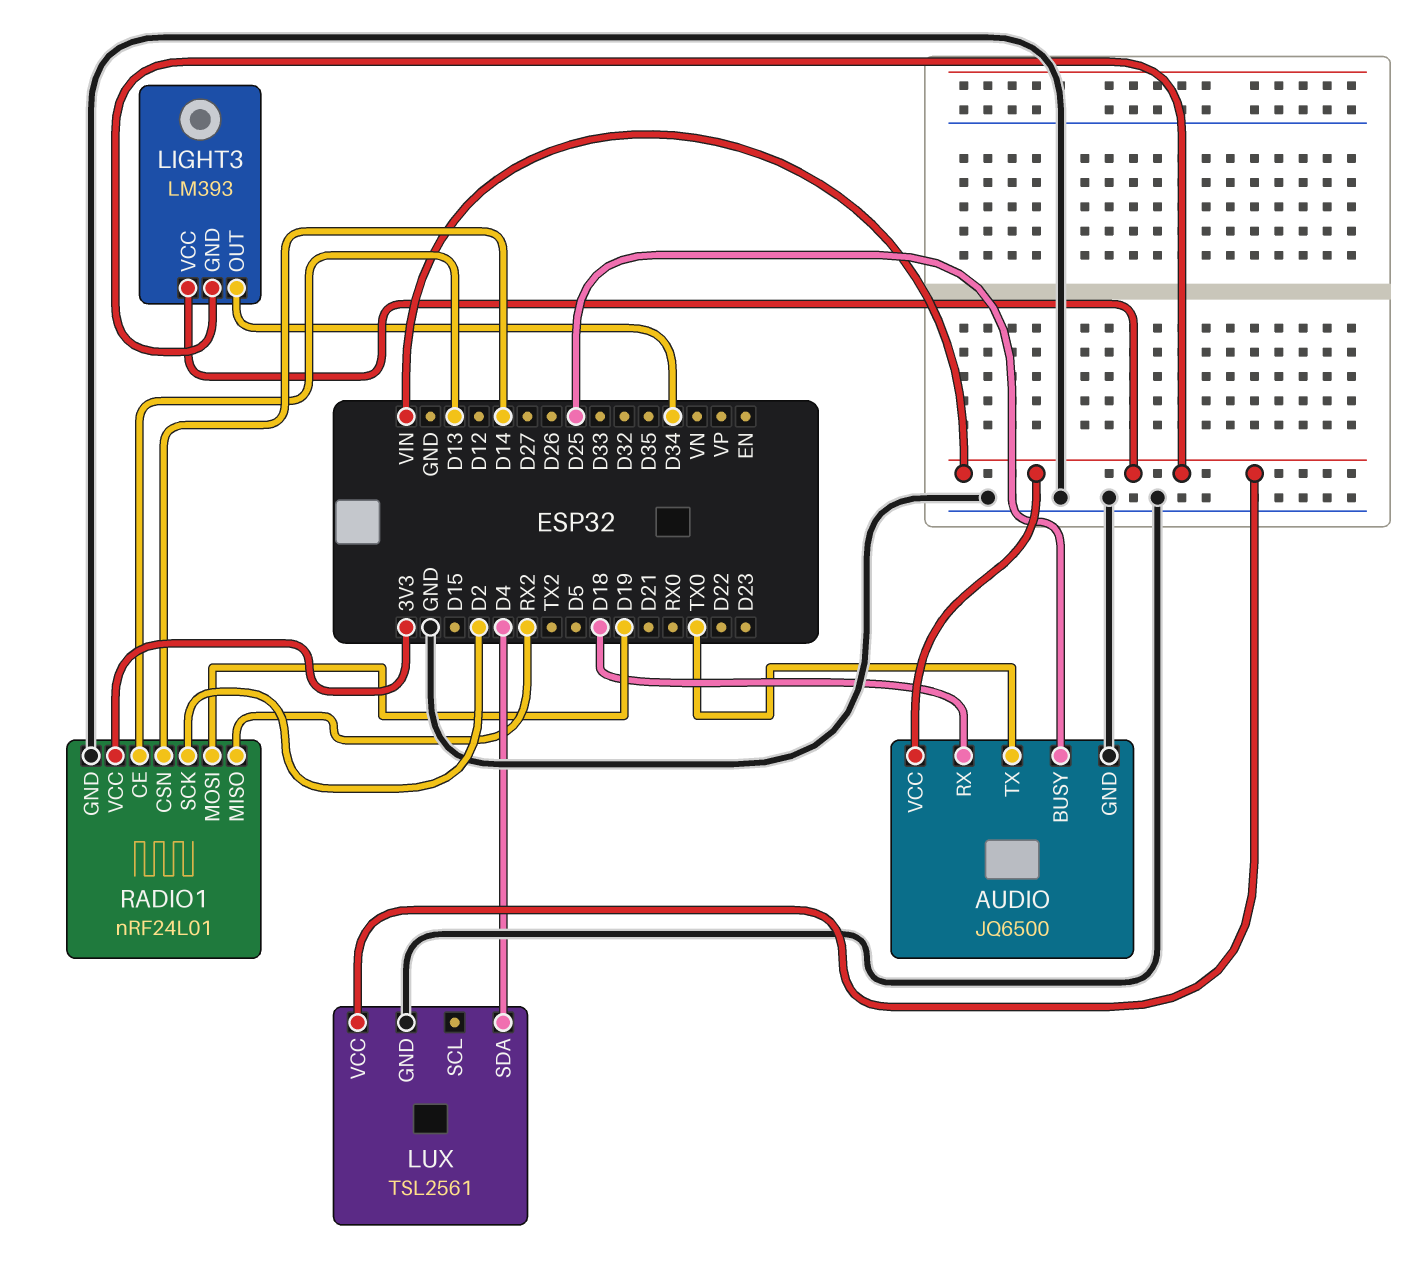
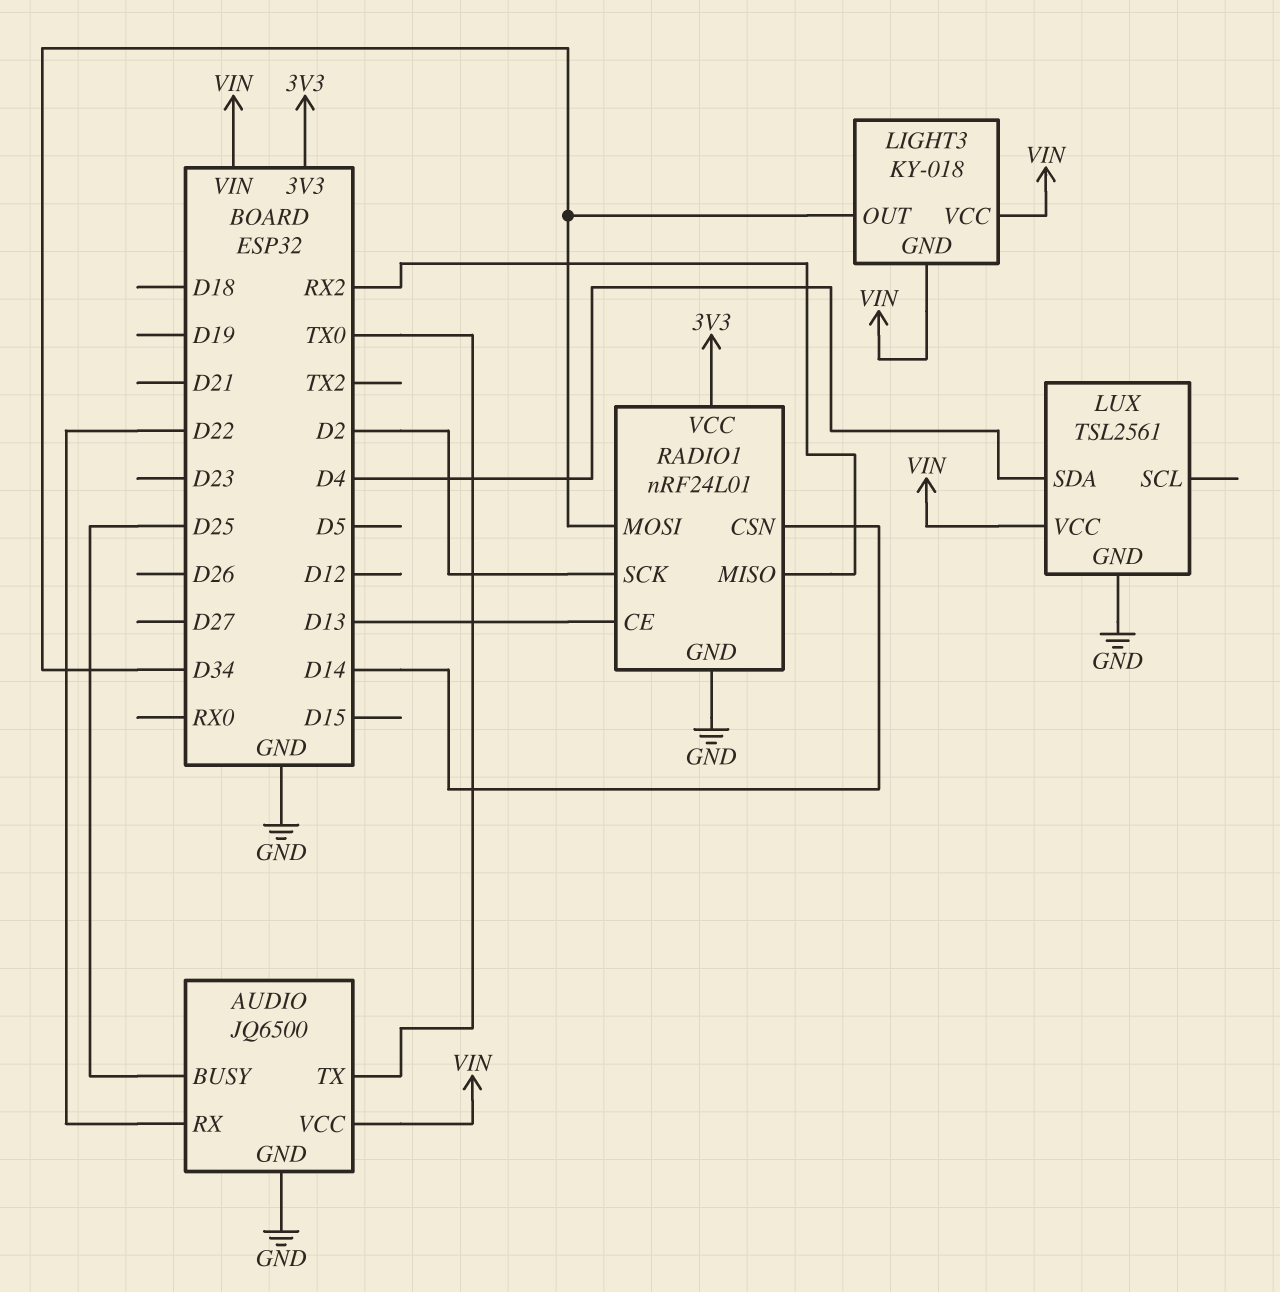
AUDIO pin RX: D18 -> D22
LIGHT3: LM393 -> KY-018
RADIO1 pin MOSI: D19 -> D34

